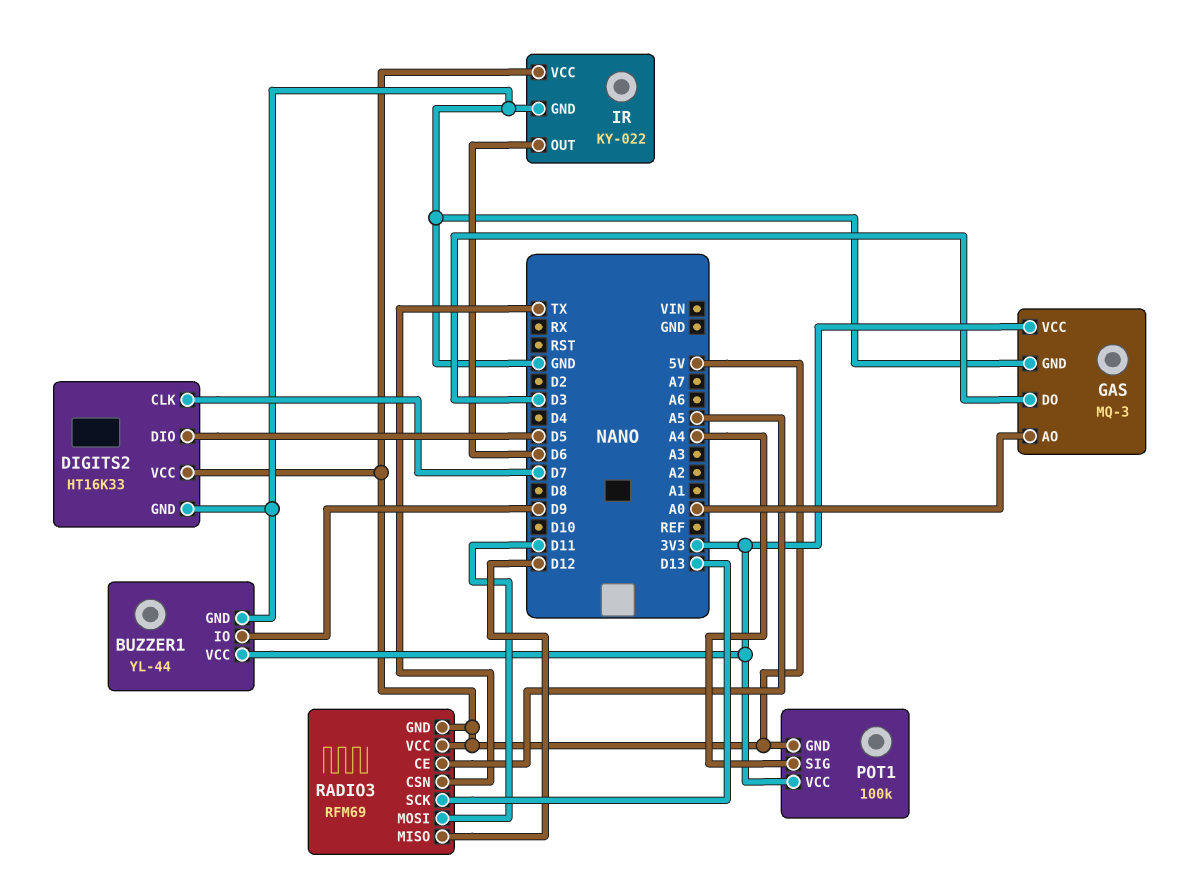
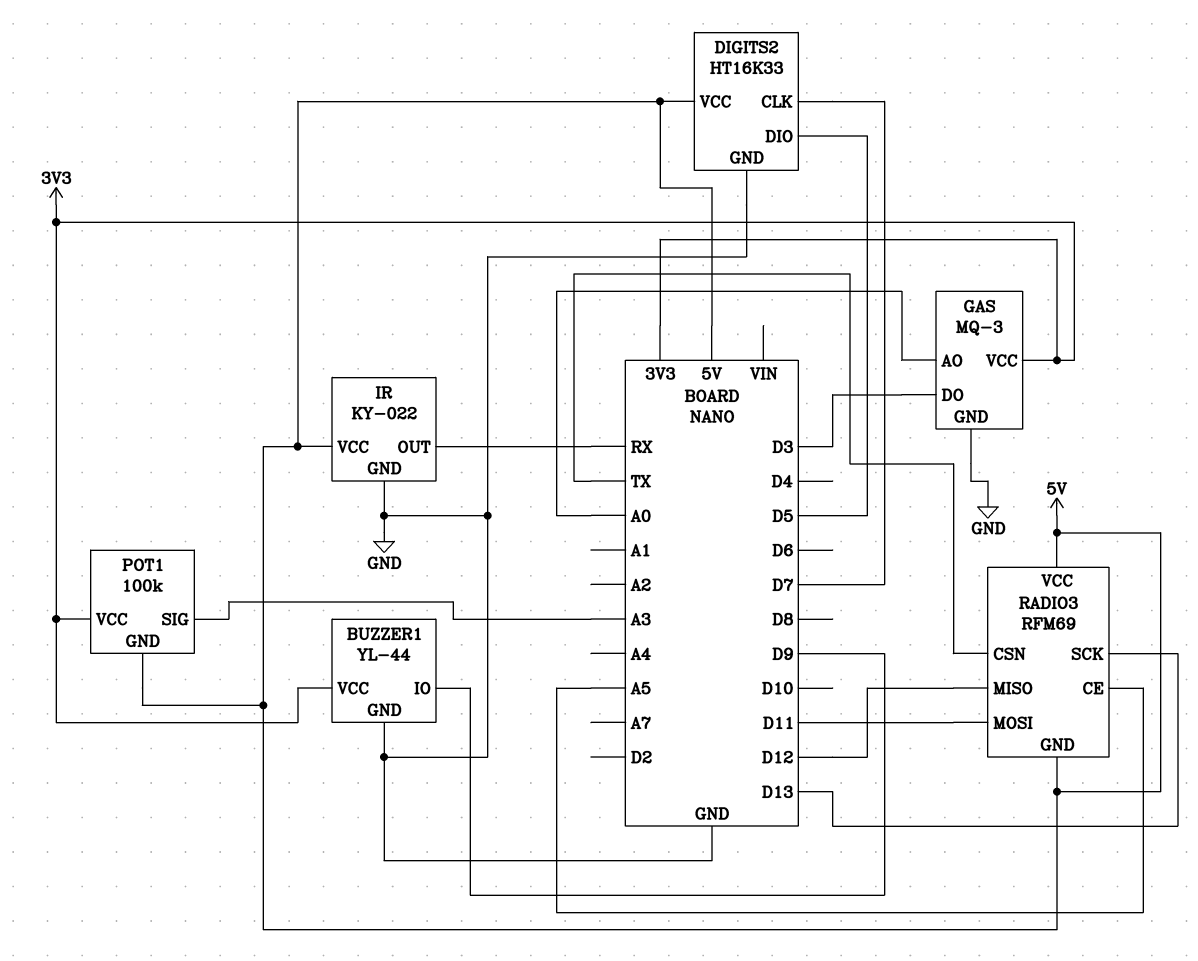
IR pin OUT: D6 -> RX
POT1 pin SIG: A4 -> A3

